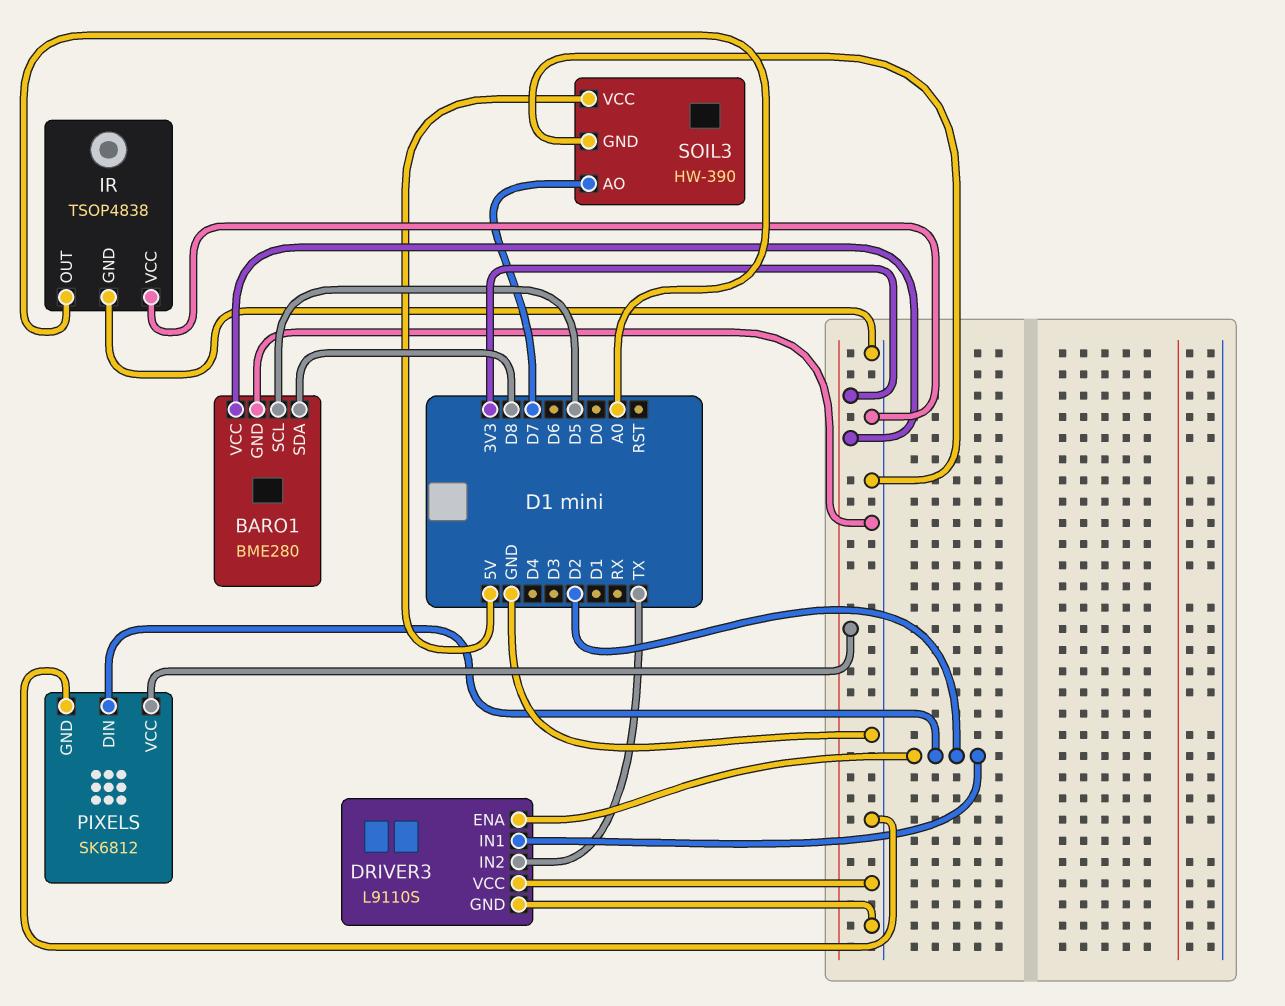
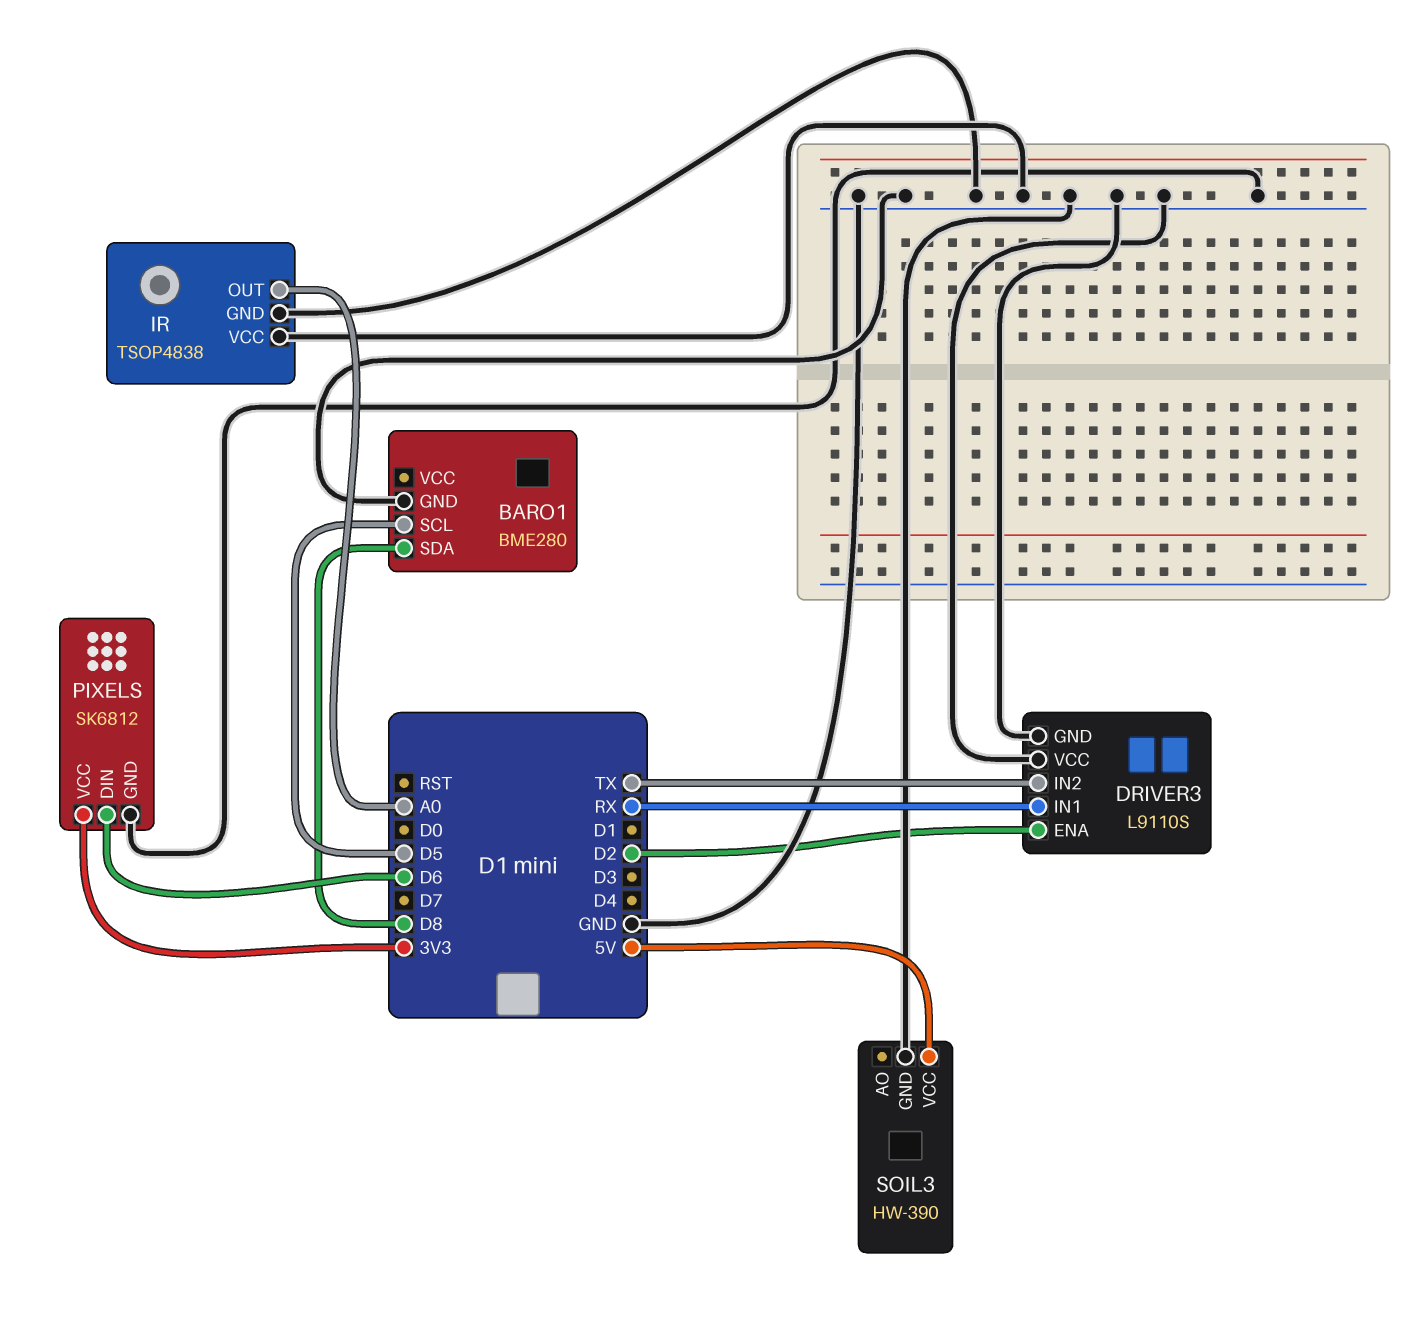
BARO1 pin VCC: 3V3 -> none
DRIVER3 pin IN1: D2 -> RX
PIXELS pin DIN: D2 -> D6
SOIL3 pin AO: D7 -> none

